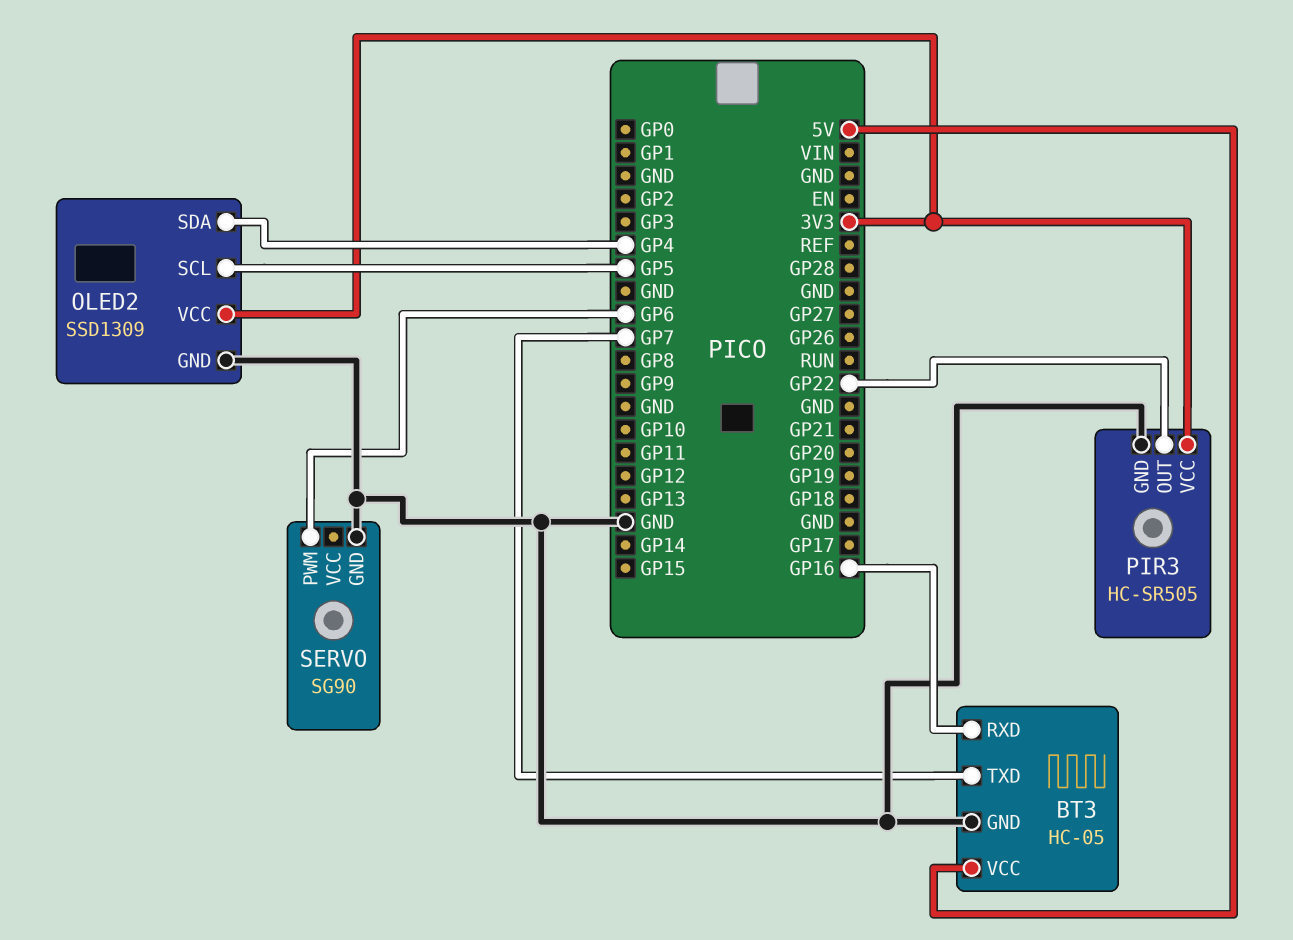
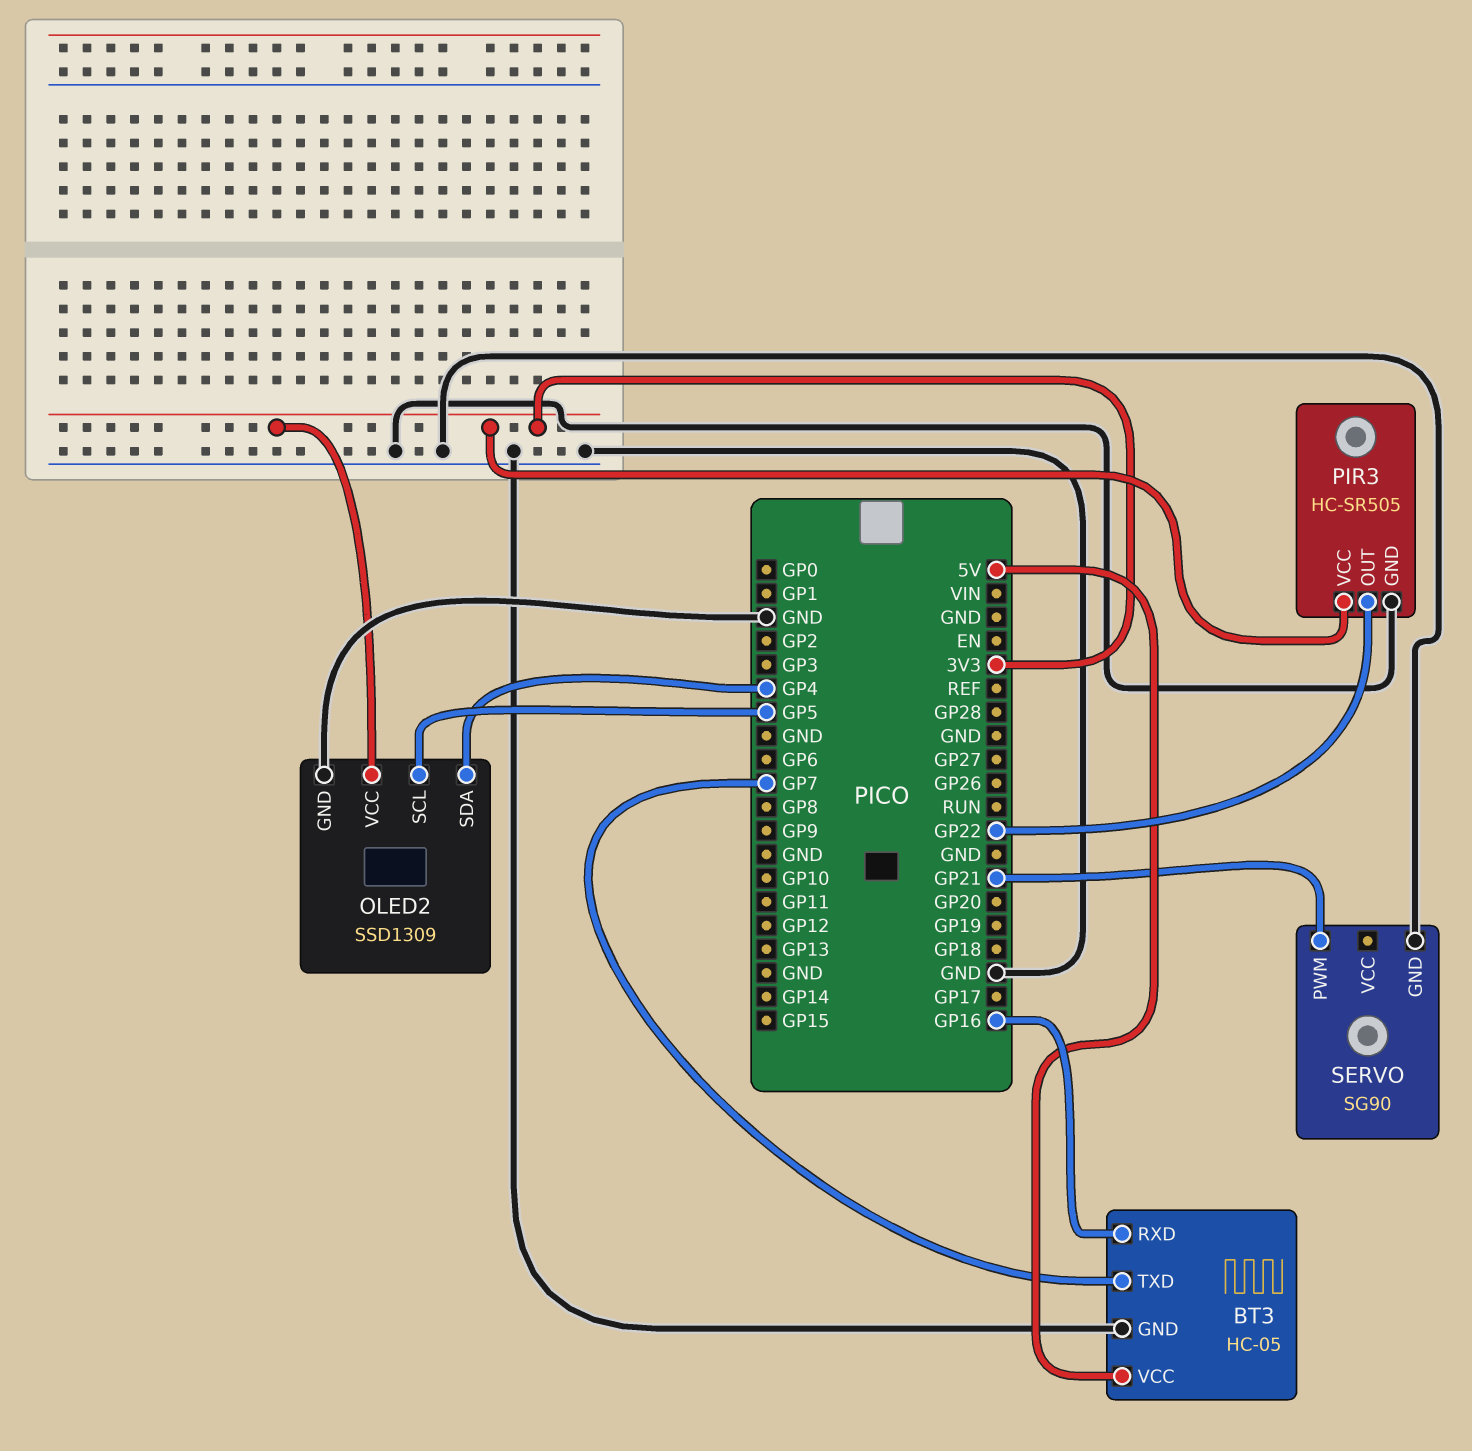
SERVO pin PWM: GP6 -> GP21

